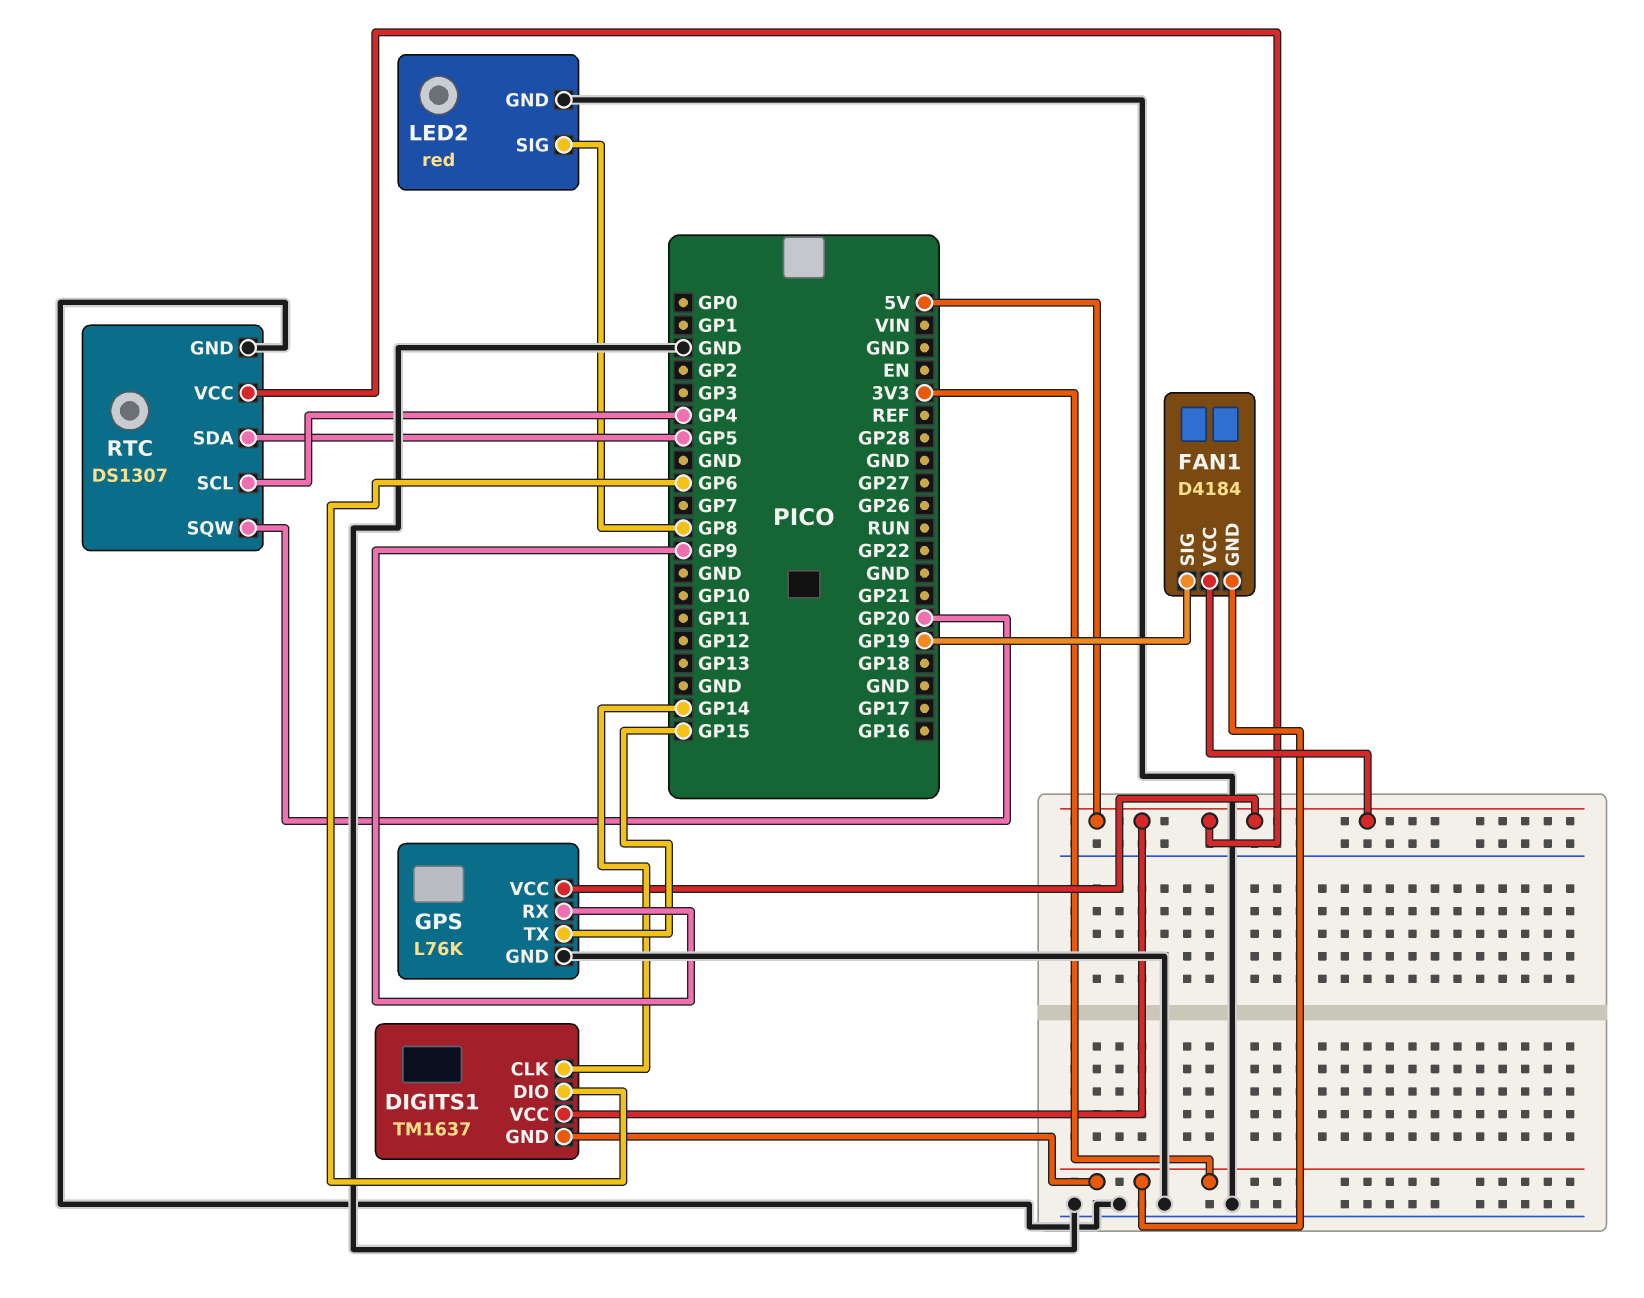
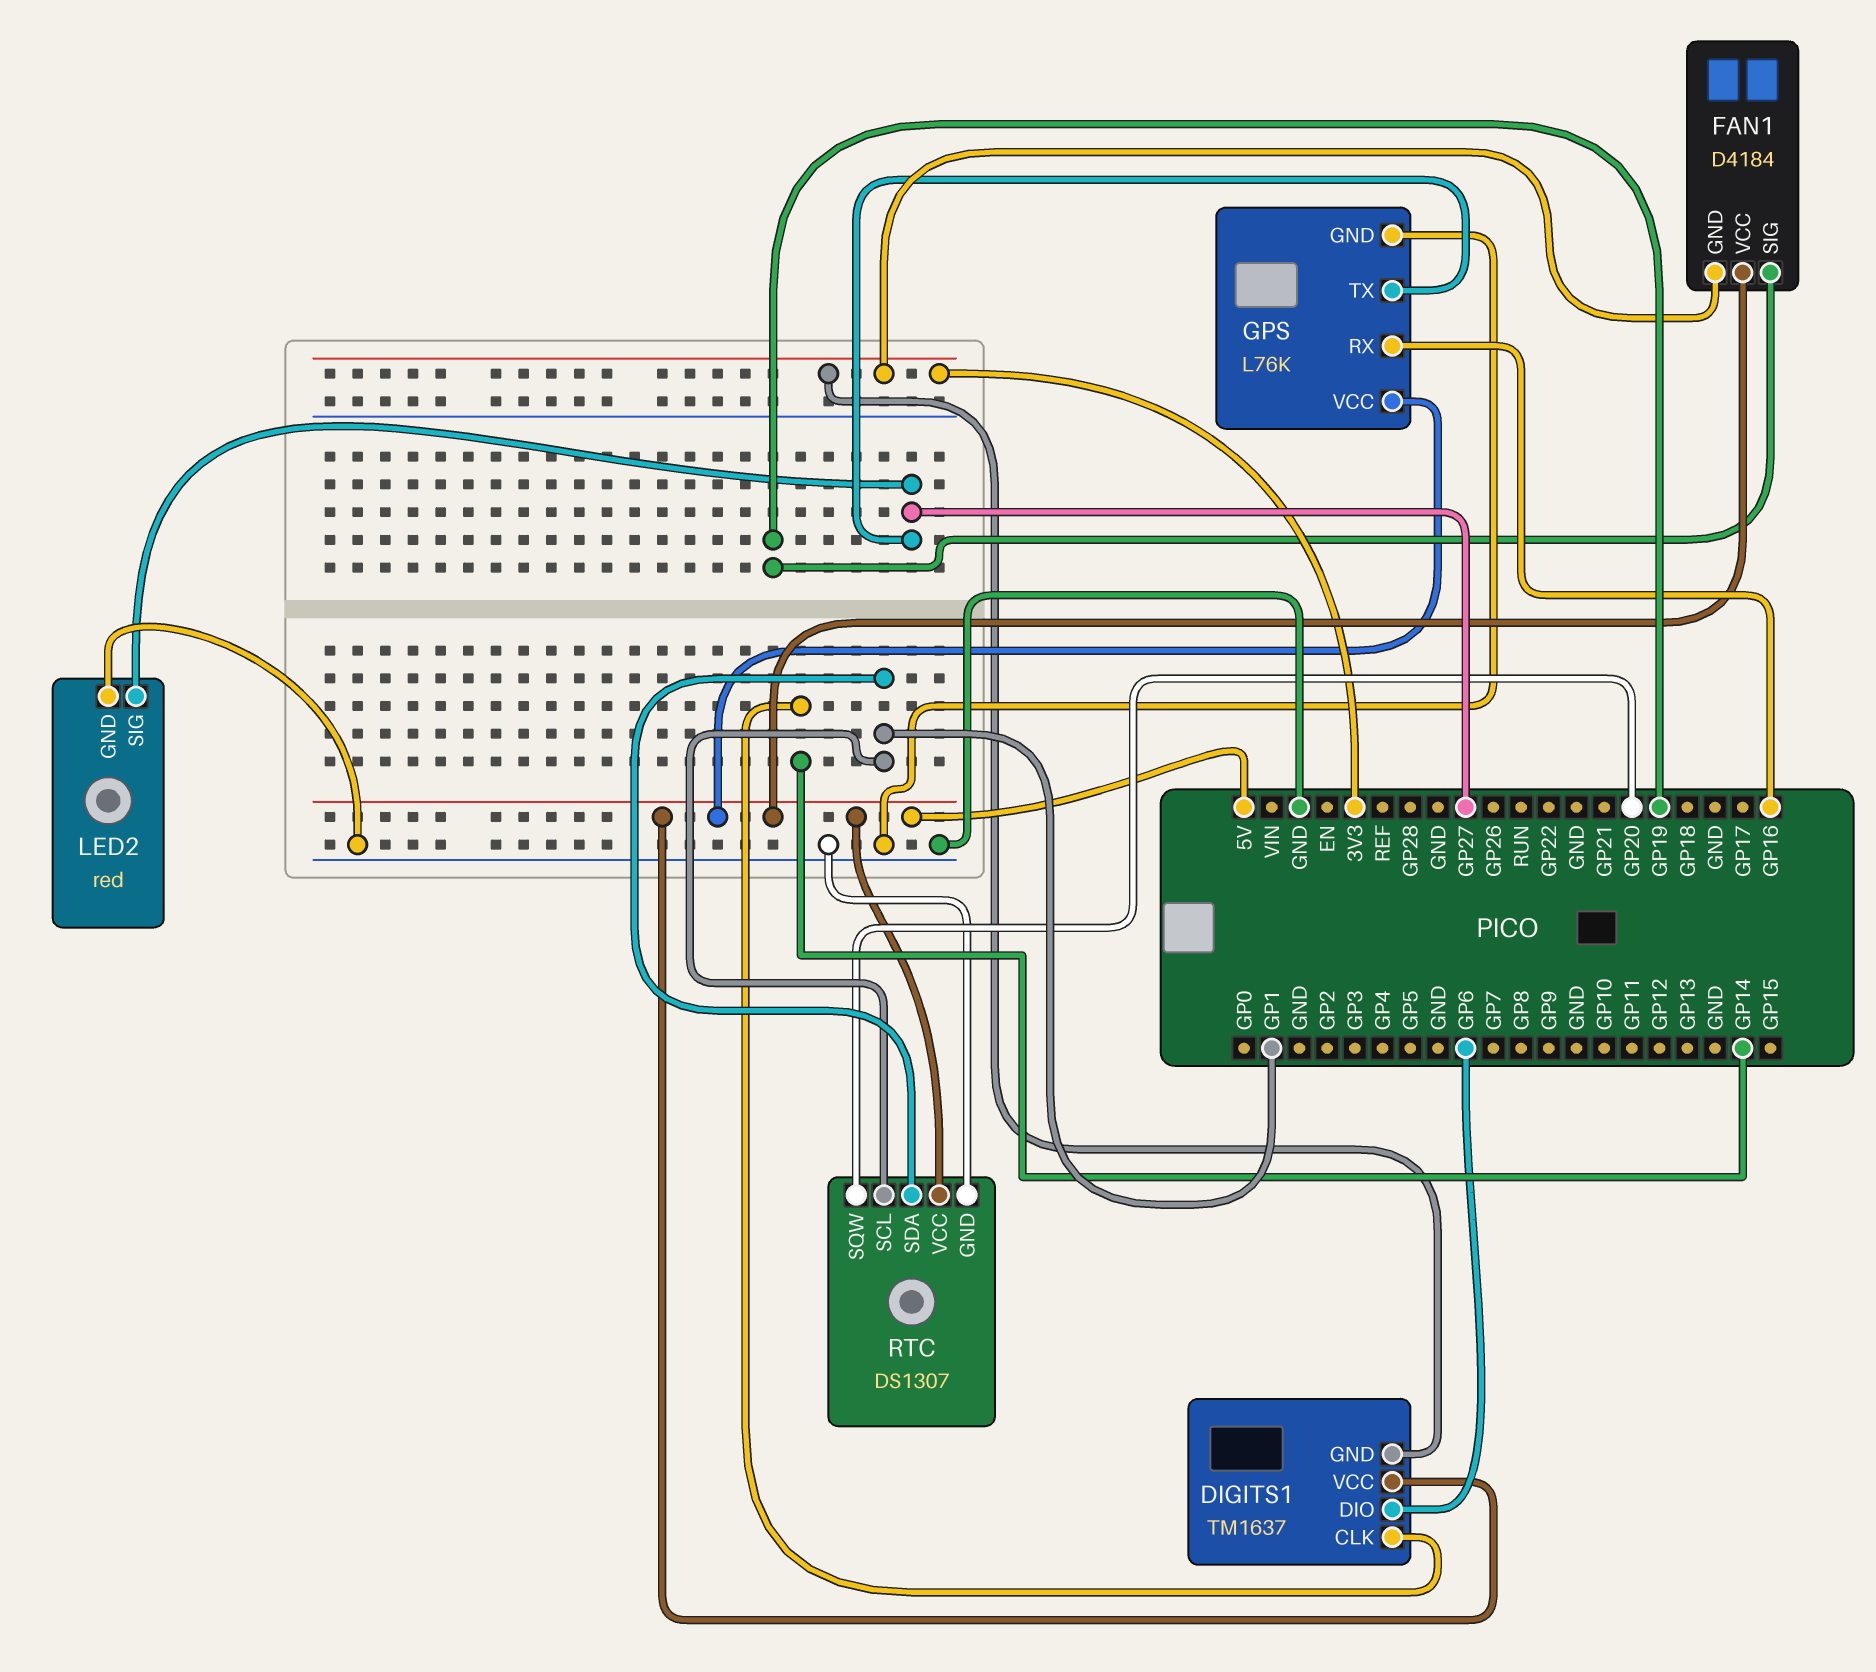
GPS pin RX: GP9 -> GP16
GPS pin TX: GP15 -> GP27
LED2 pin SIG: GP8 -> GP27
RTC pin SCL: GP4 -> GP1
RTC pin SDA: GP5 -> GP1

